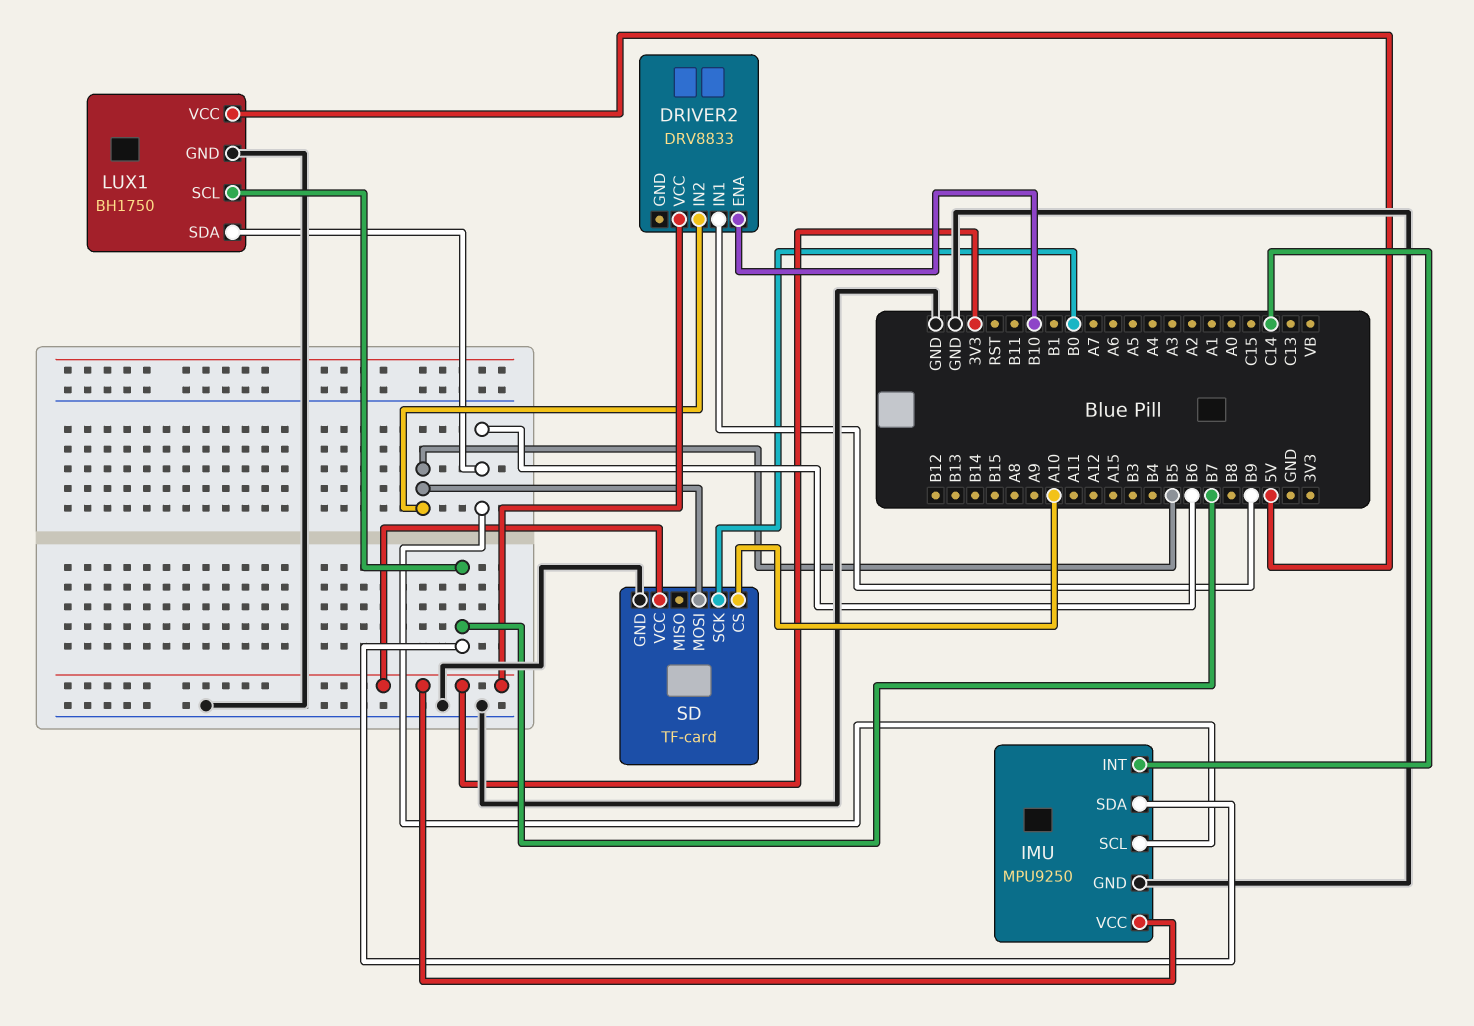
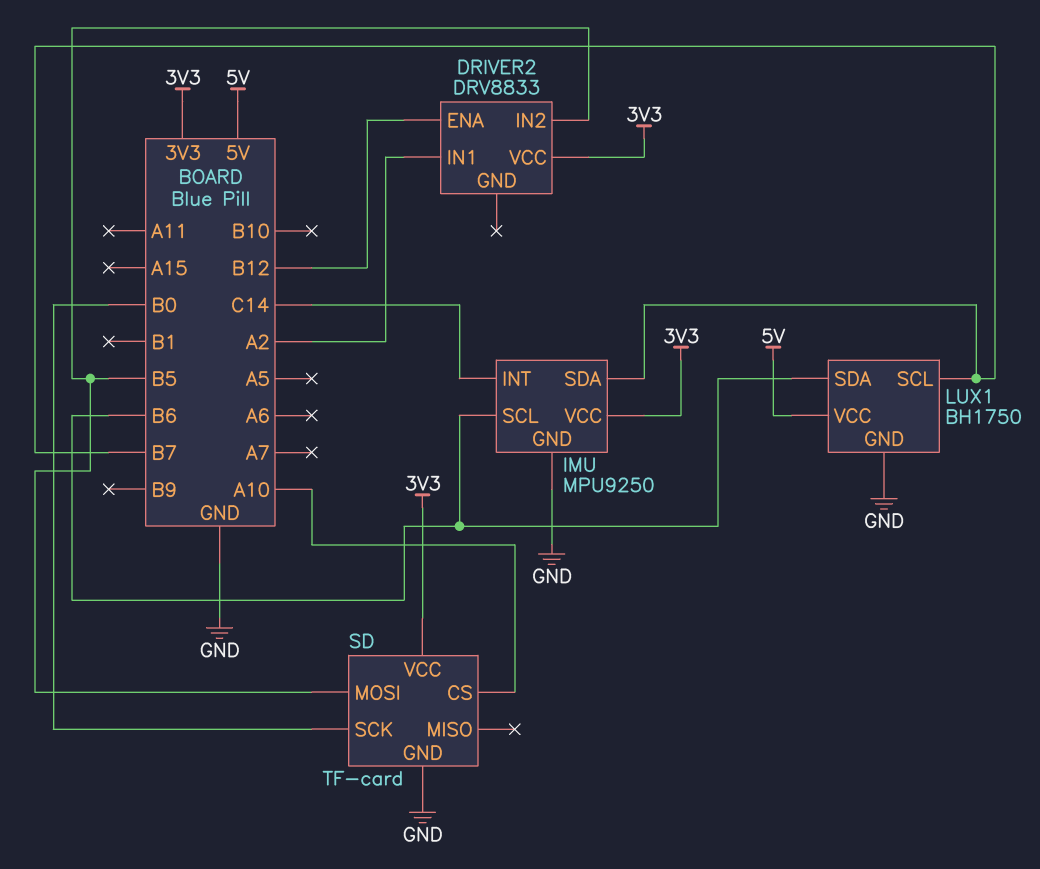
DRIVER2 pin ENA: B10 -> B12
DRIVER2 pin IN1: B9 -> A2

